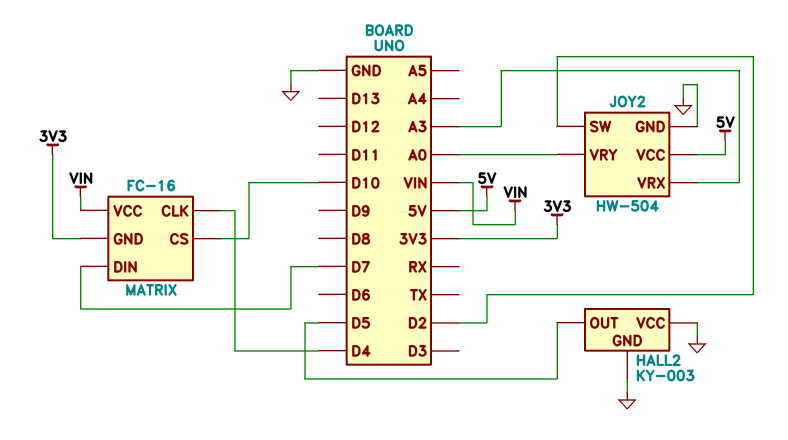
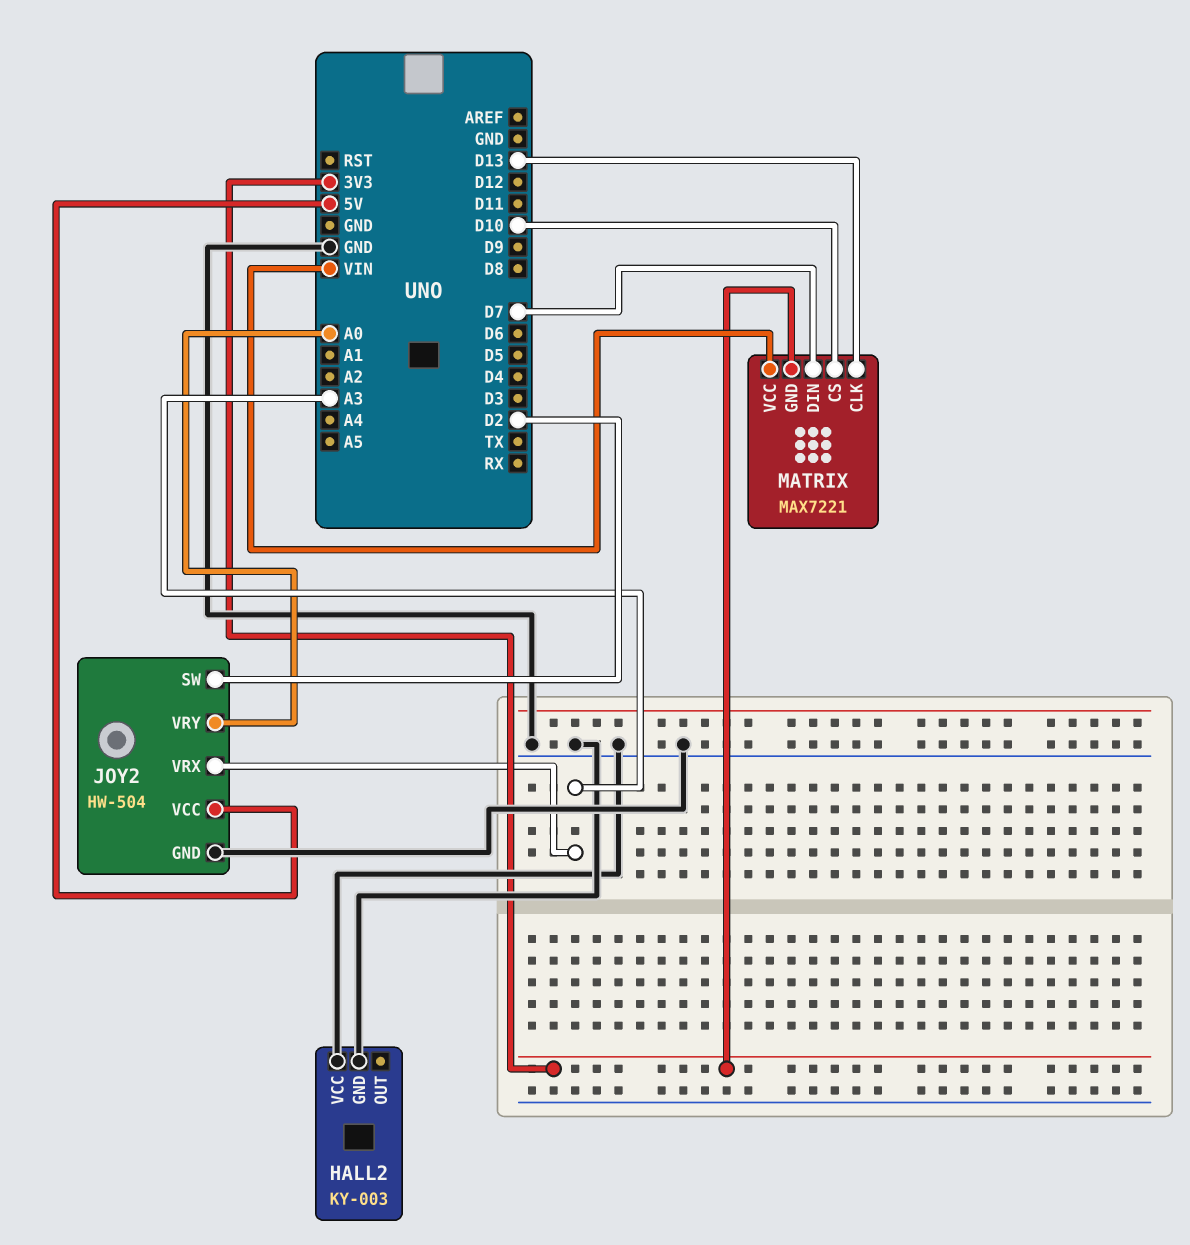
HALL2 pin OUT: D5 -> none
MATRIX: FC-16 -> MAX7221
MATRIX pin CLK: D4 -> D13

